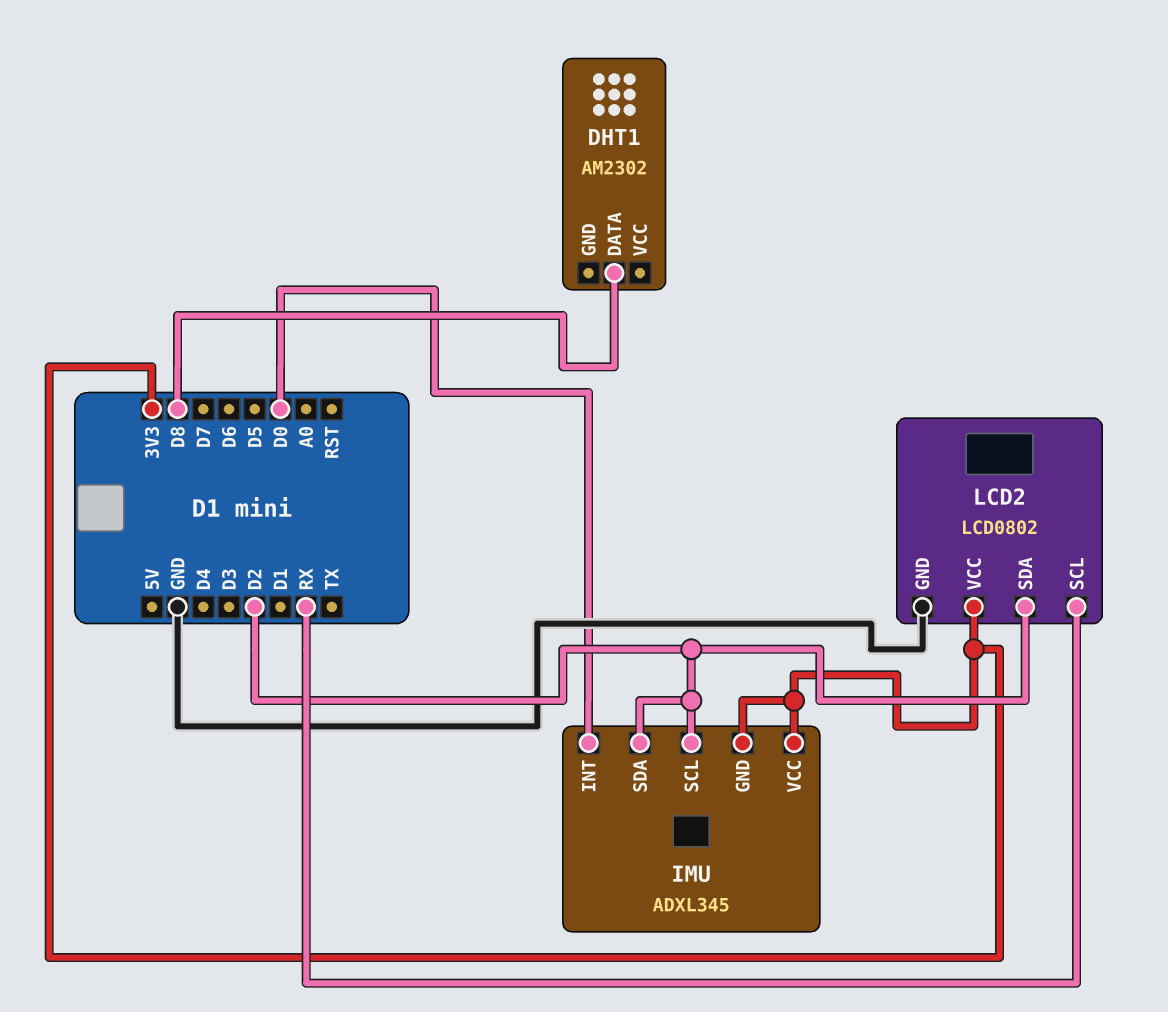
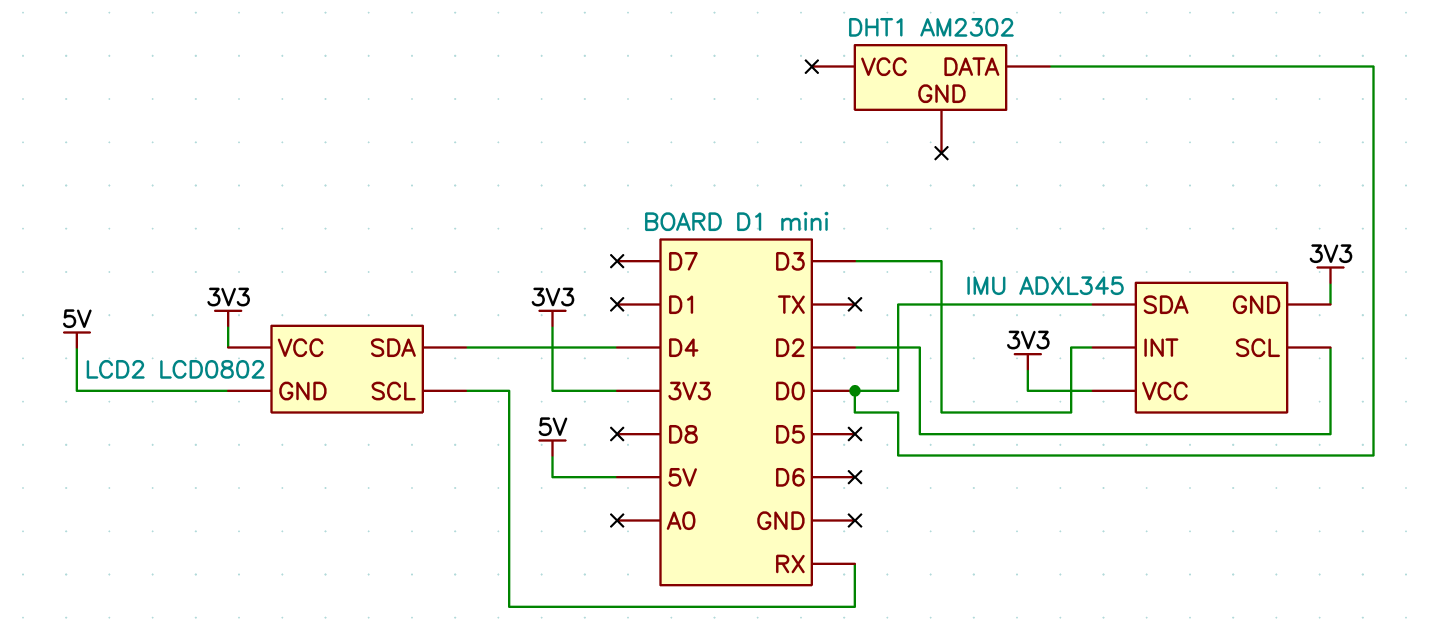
DHT1 pin DATA: D8 -> D0
IMU pin INT: D0 -> D3
IMU pin SDA: D2 -> D0
LCD2 pin GND: GND -> 5V
LCD2 pin SDA: D2 -> D4

